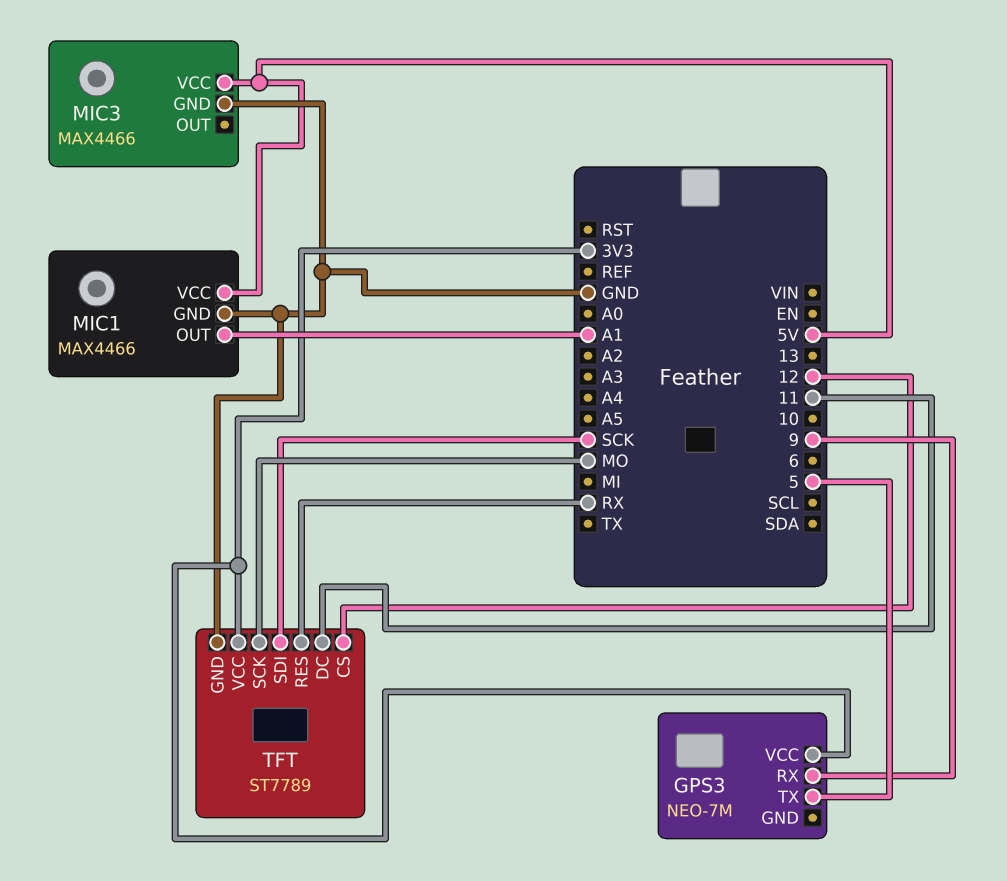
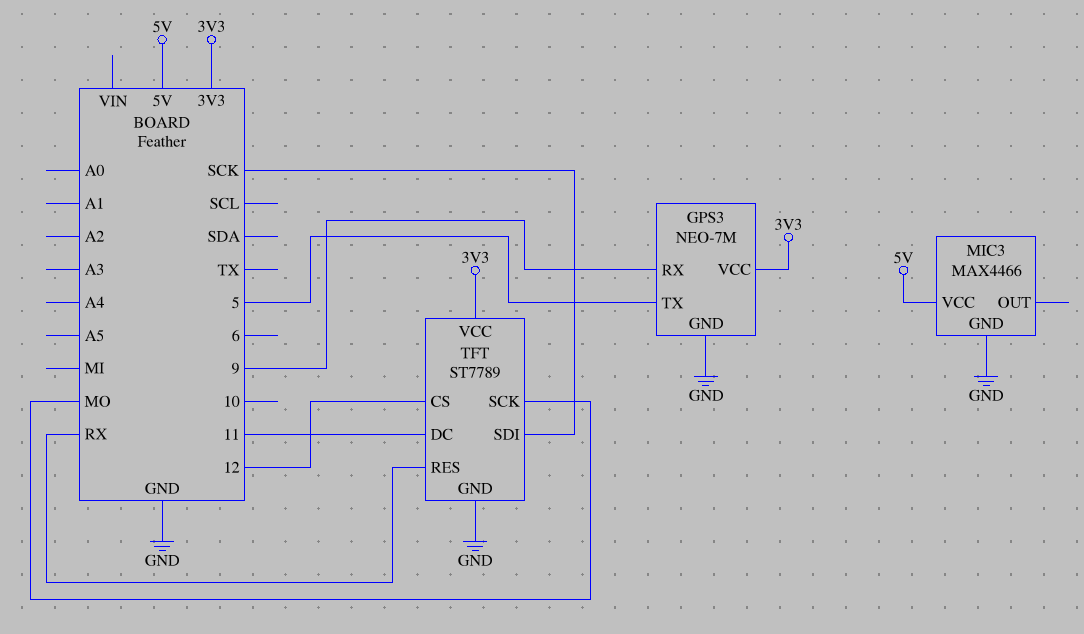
GPS3 pin GND: none -> GND
MIC1: MAX4466 -> none
MIC1 pin GND: GND -> none
MIC1 pin OUT: A1 -> none
MIC1 pin VCC: 5V -> none

